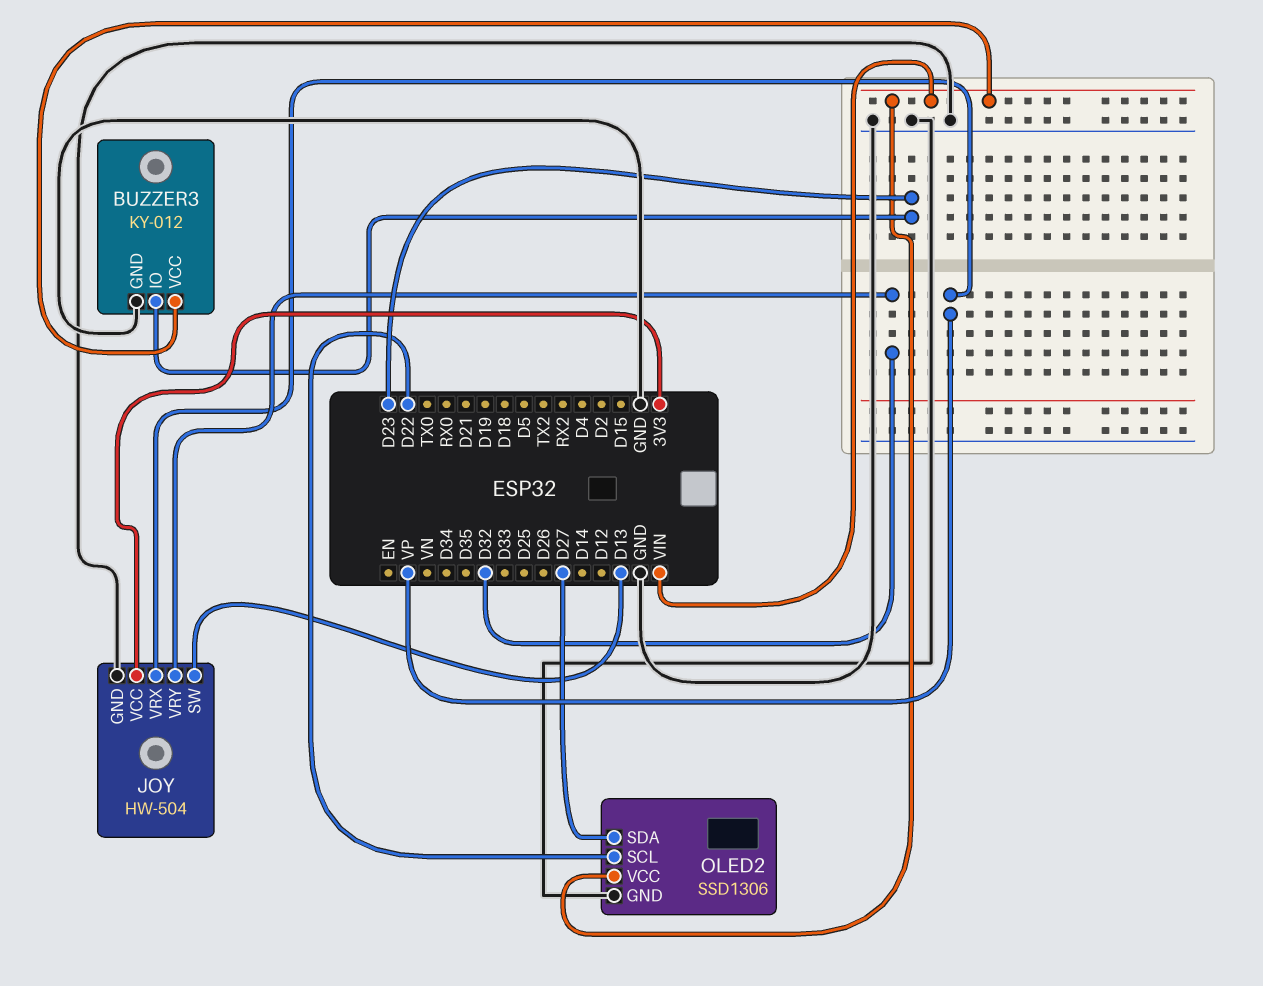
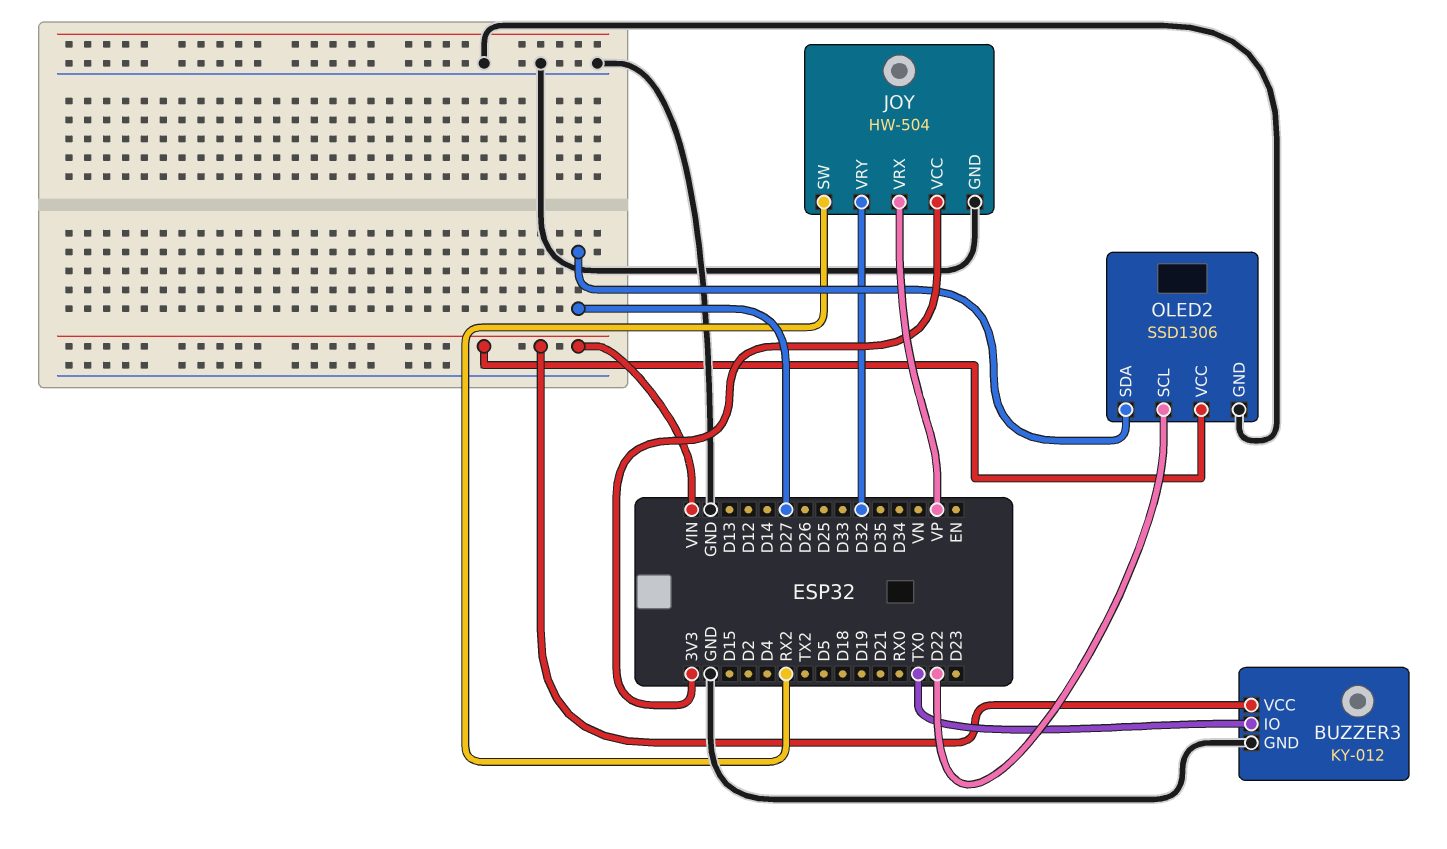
BUZZER3 pin IO: D23 -> TX0
JOY pin SW: D13 -> RX2

